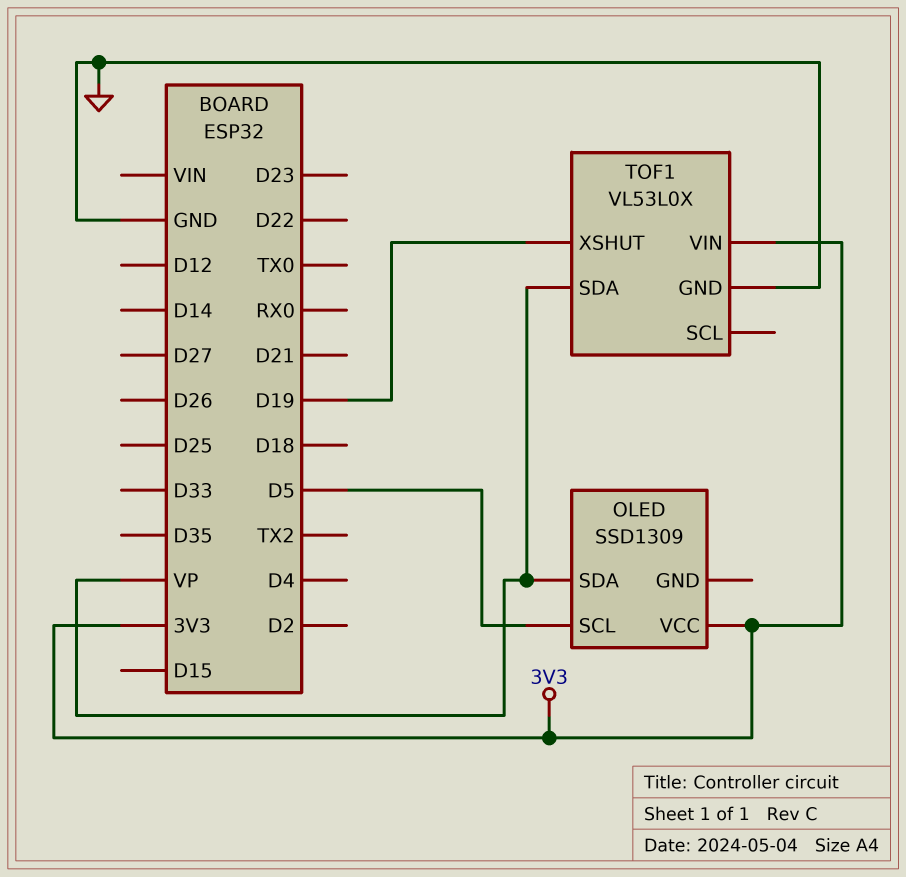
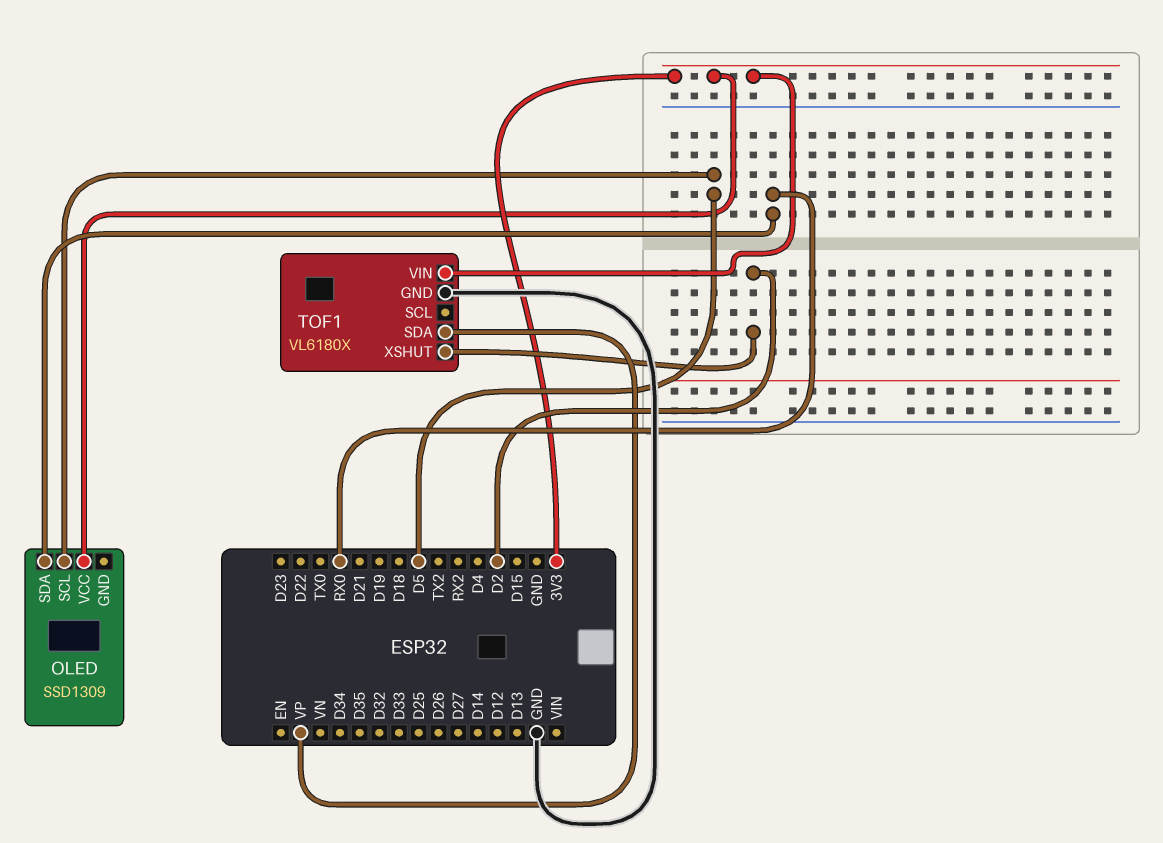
OLED pin SDA: VP -> RX0
TOF1: VL53L0X -> VL6180X
TOF1 pin XSHUT: D19 -> D2

